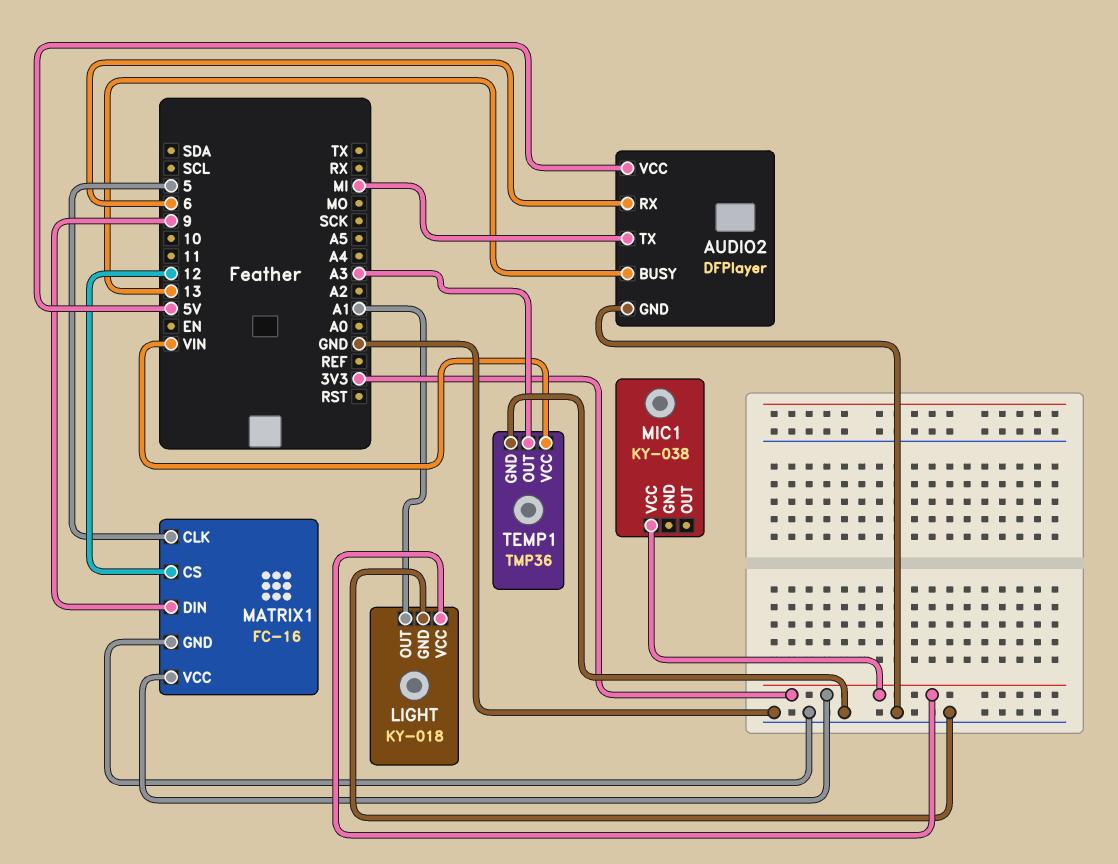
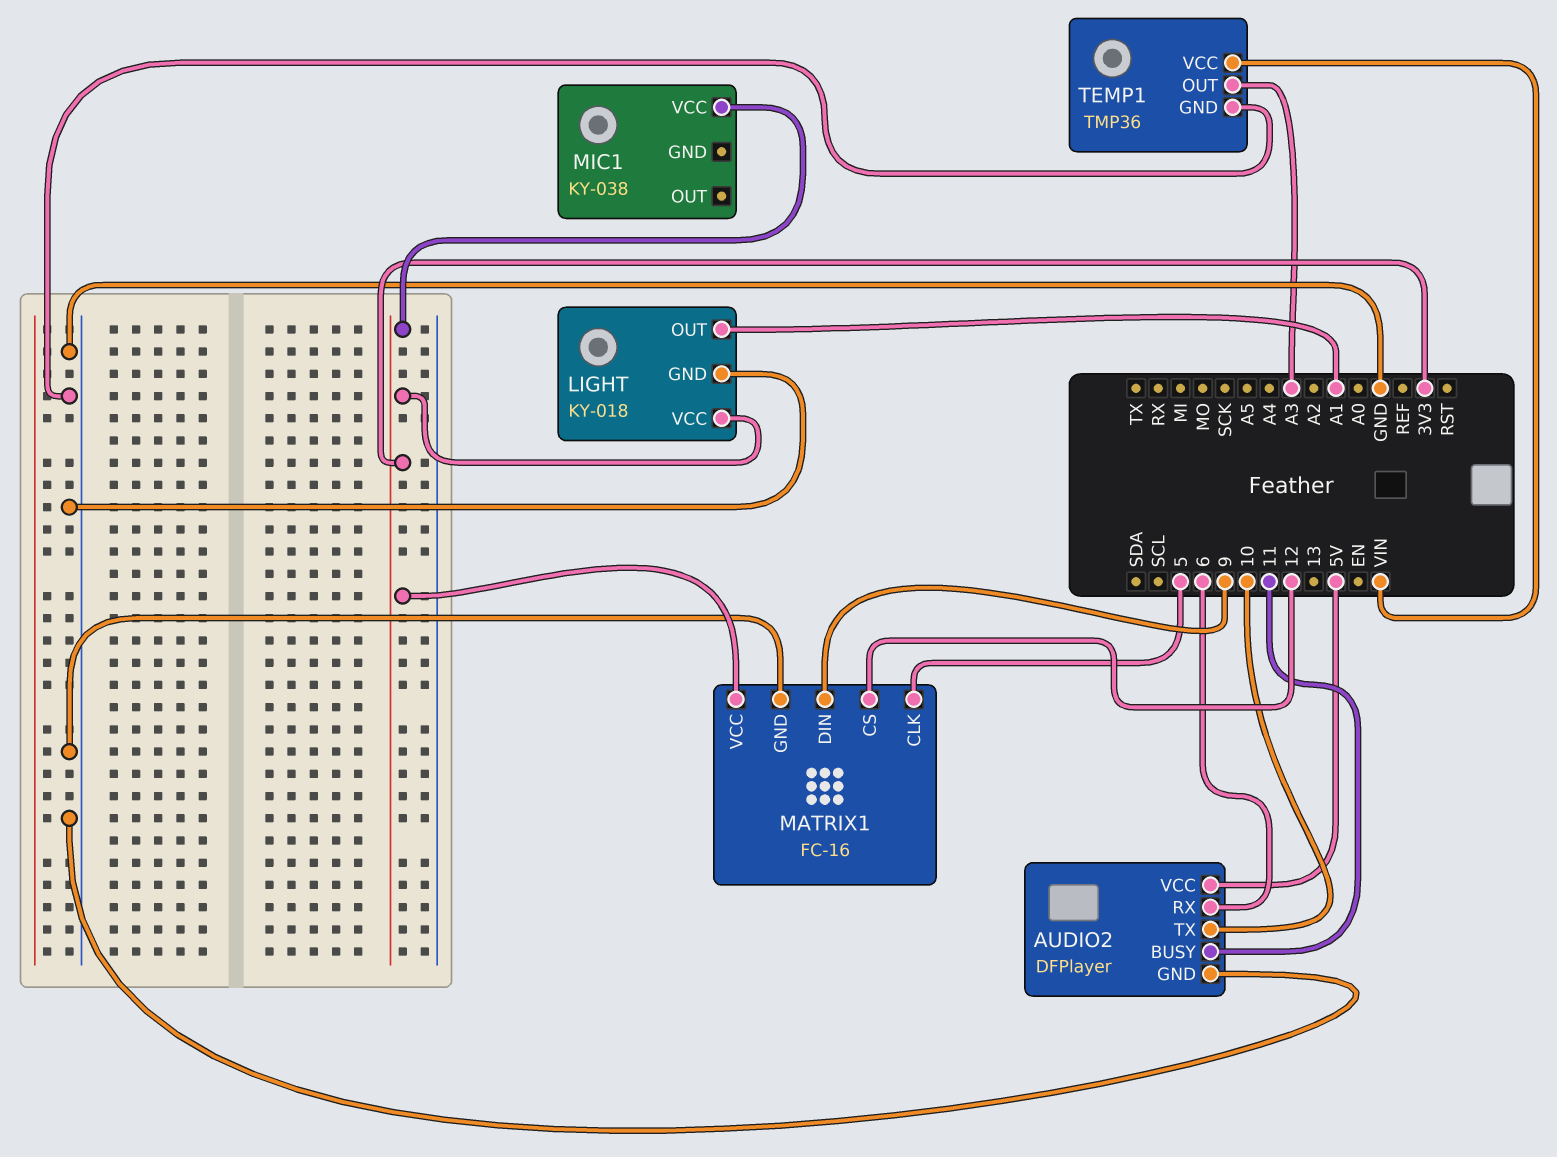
AUDIO2 pin BUSY: 13 -> 11
AUDIO2 pin TX: MI -> 10

